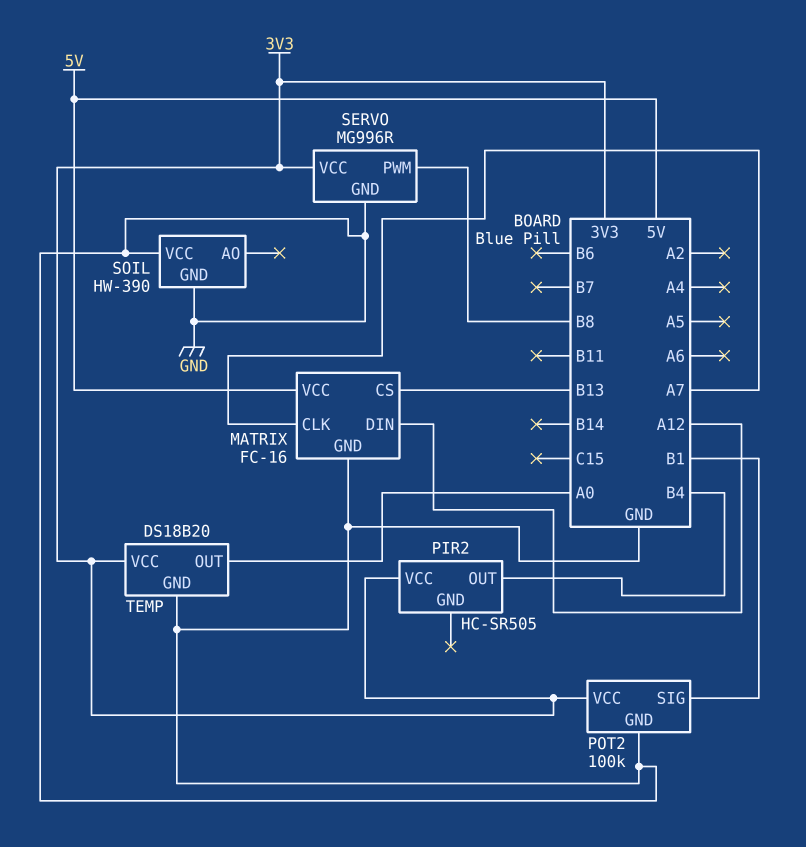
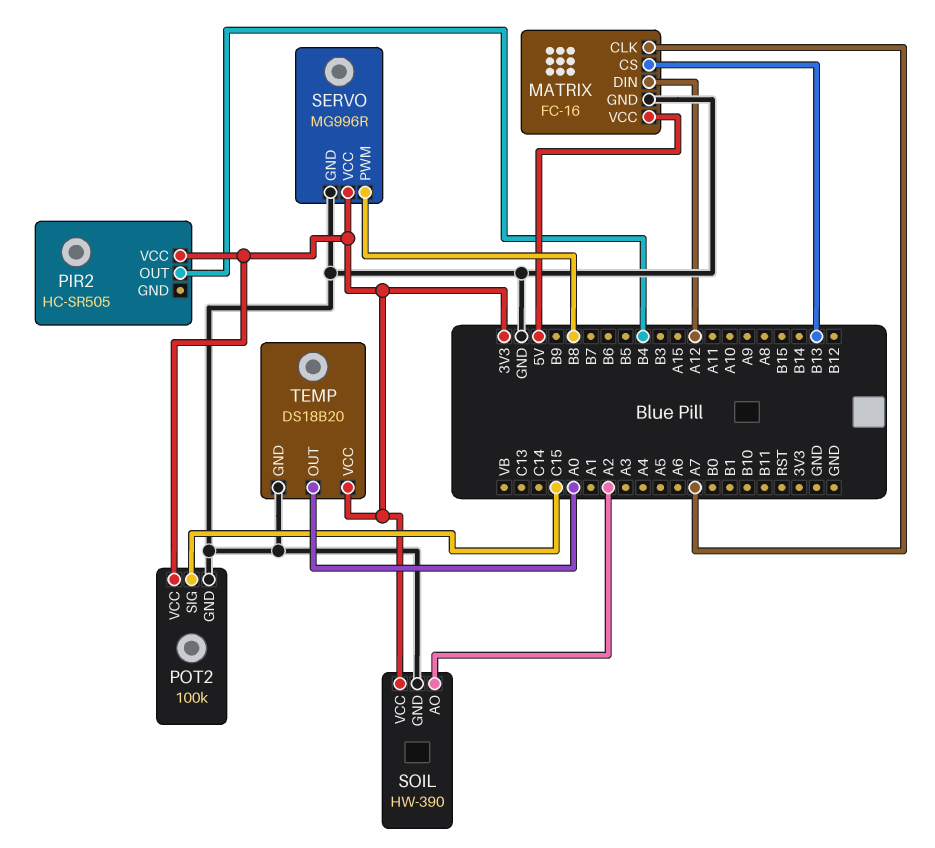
POT2 pin SIG: B1 -> C15
SOIL pin AO: none -> A2
SOIL pin VCC: GND -> 3V3

